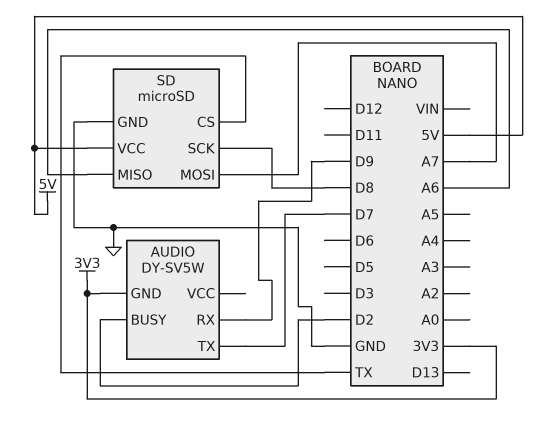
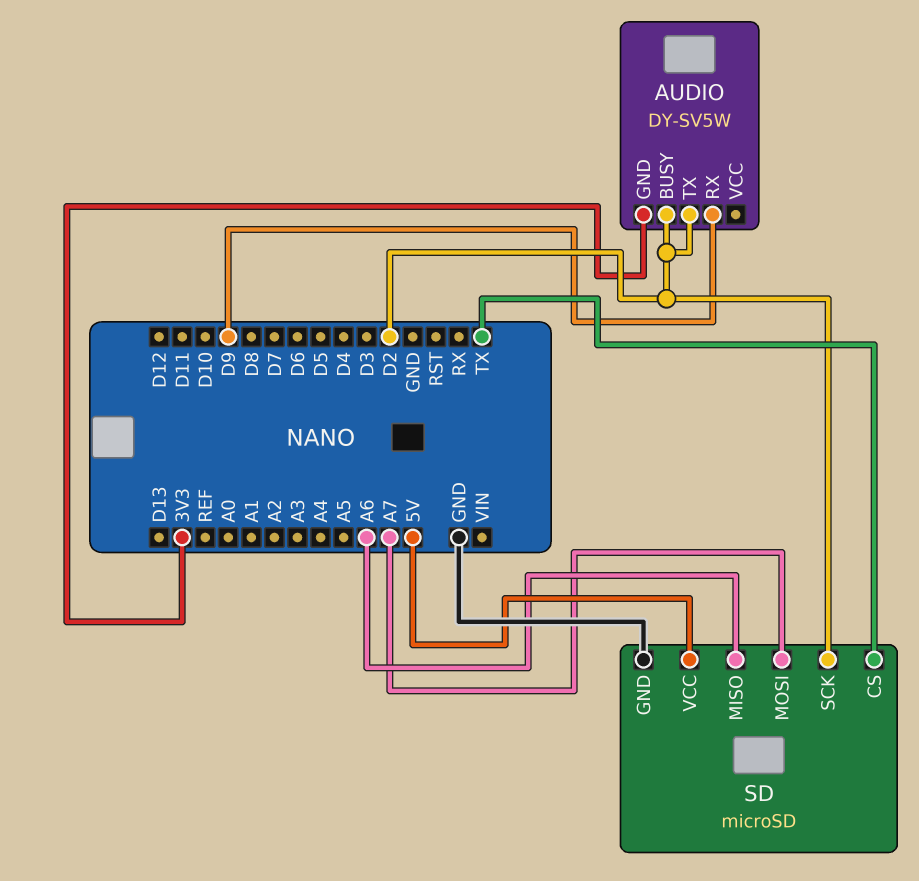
AUDIO pin TX: D7 -> D2
SD pin SCK: D8 -> D2

